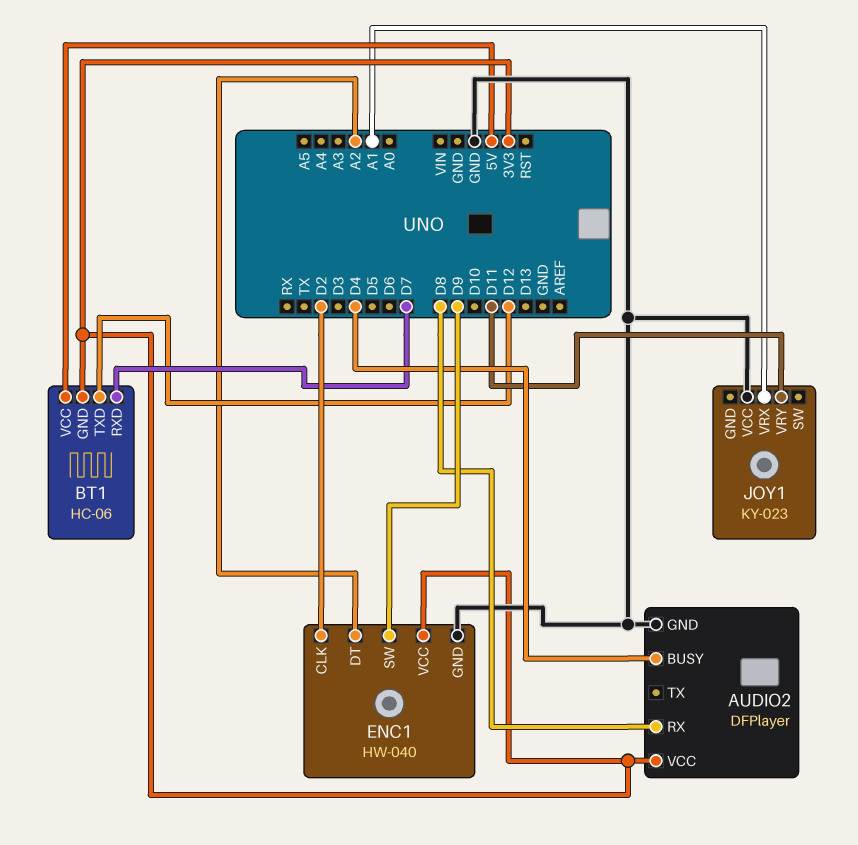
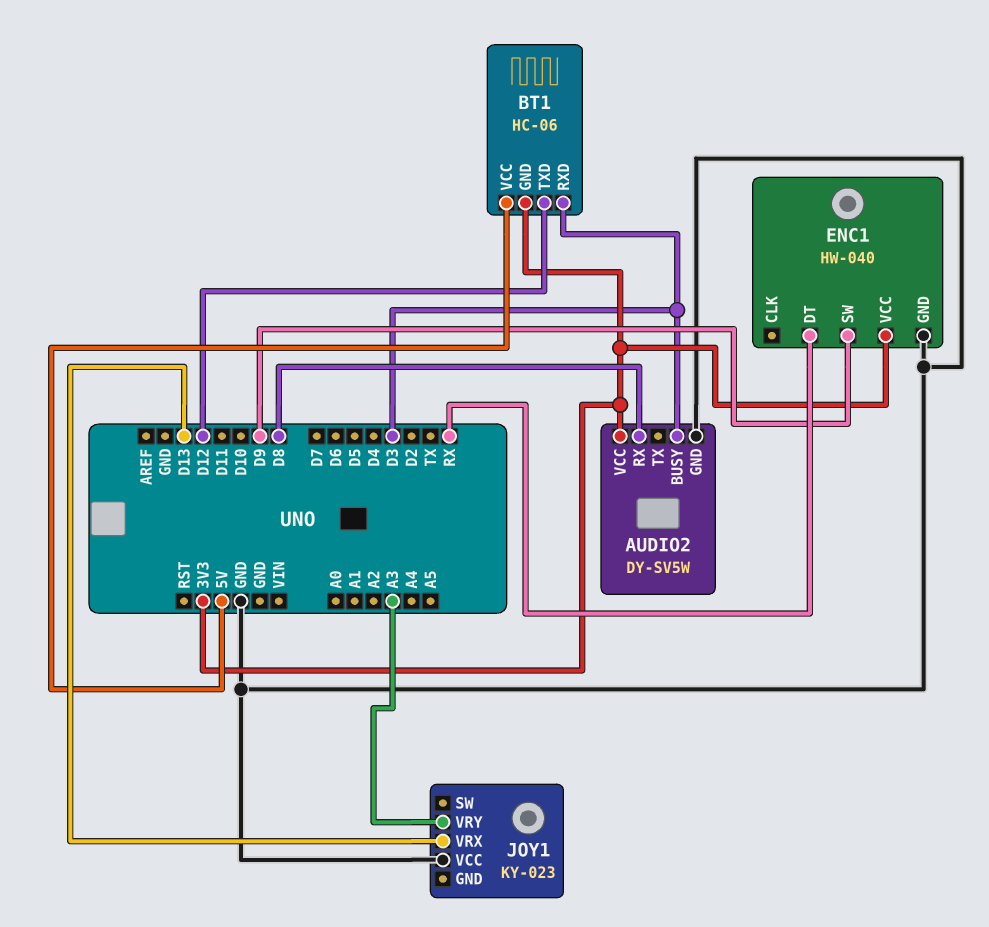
AUDIO2: DFPlayer -> DY-SV5W
AUDIO2 pin BUSY: D4 -> D3
BT1 pin RXD: D7 -> D3
ENC1 pin CLK: D2 -> none
ENC1 pin DT: A2 -> RX
JOY1 pin VRX: A1 -> D13
JOY1 pin VRY: D11 -> A3

